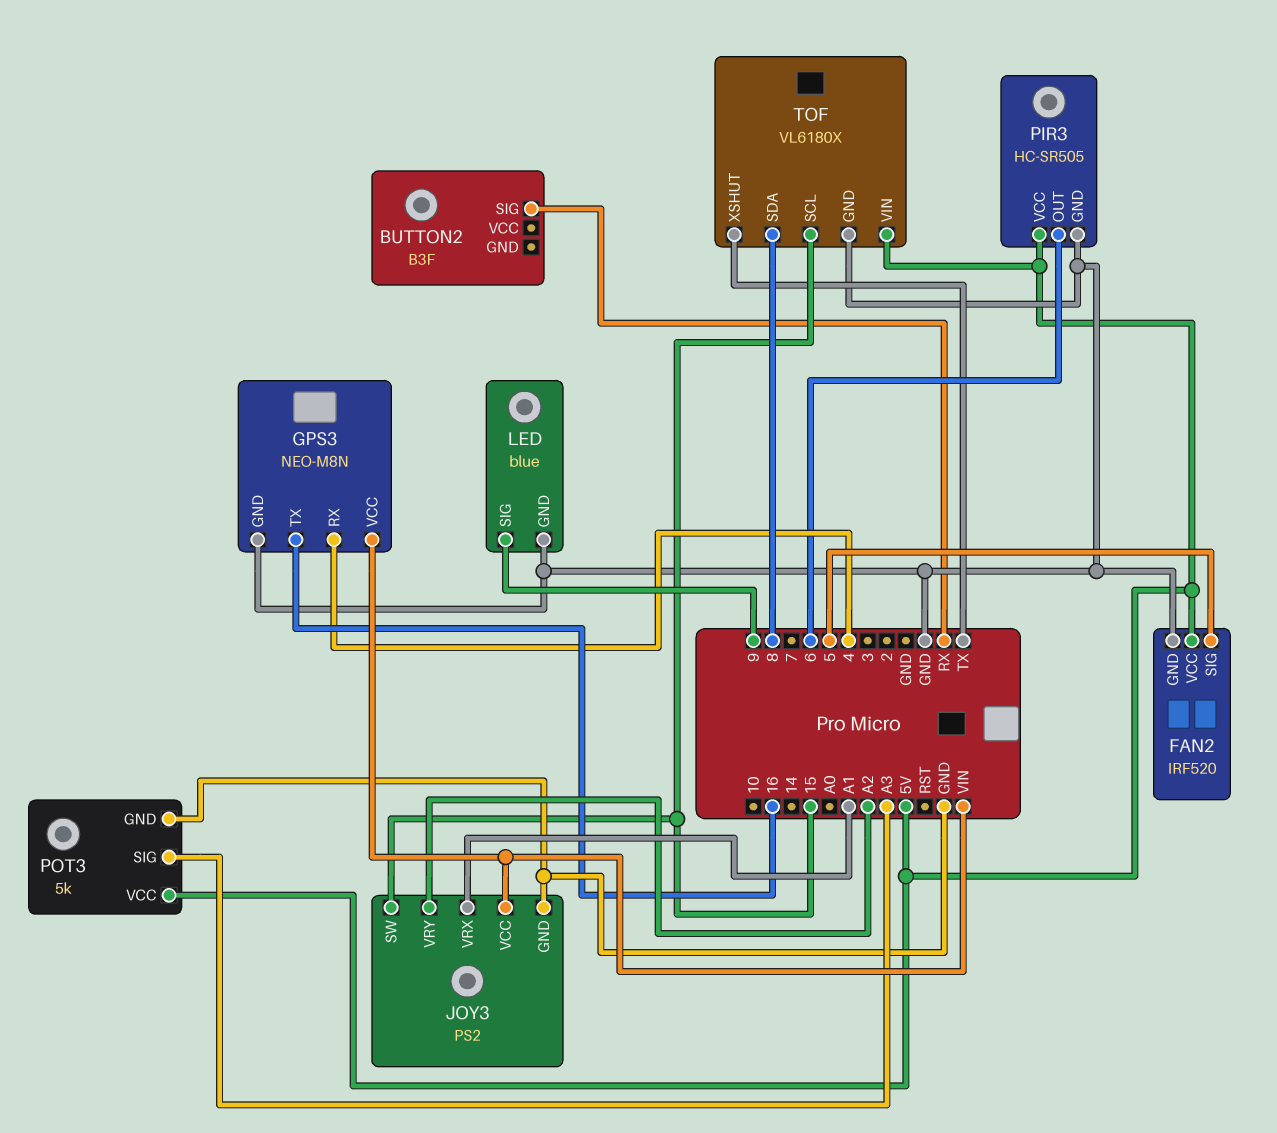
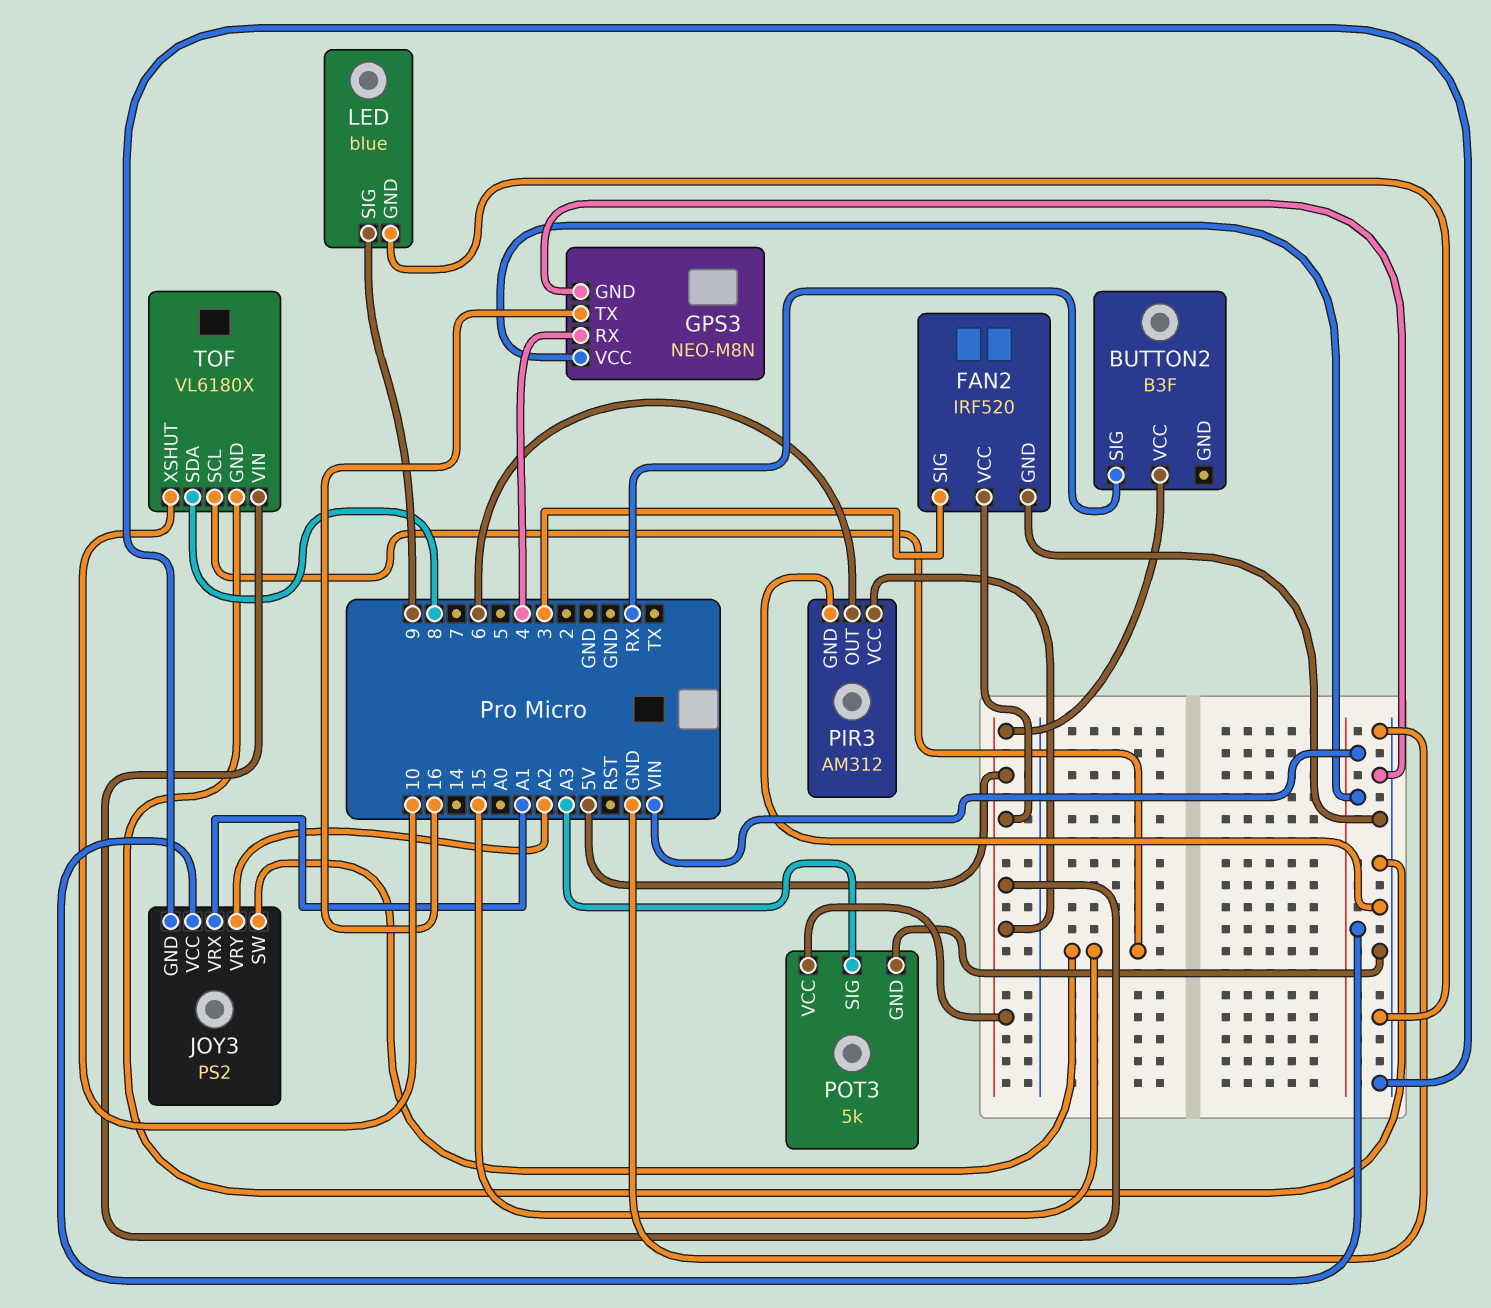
BUTTON2 pin VCC: none -> 5V
FAN2 pin SIG: 5 -> 3
PIR3: HC-SR505 -> AM312
TOF pin XSHUT: TX -> 10

